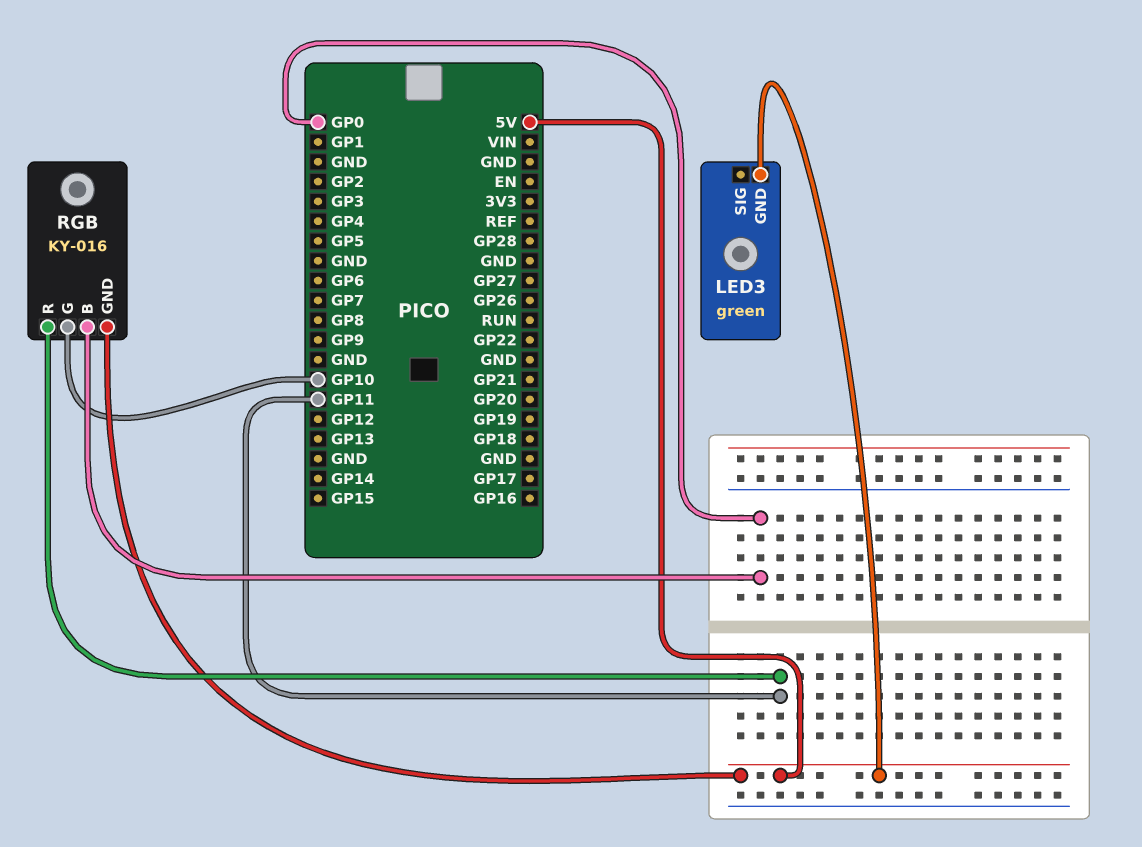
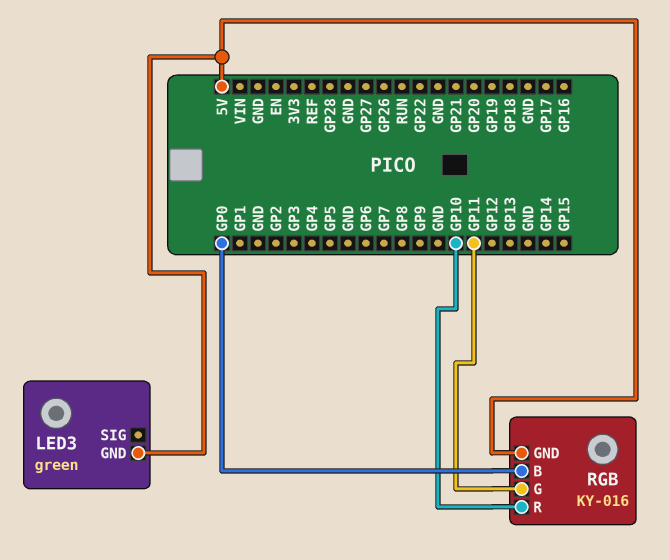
RGB pin G: GP10 -> GP11
RGB pin R: GP11 -> GP10

